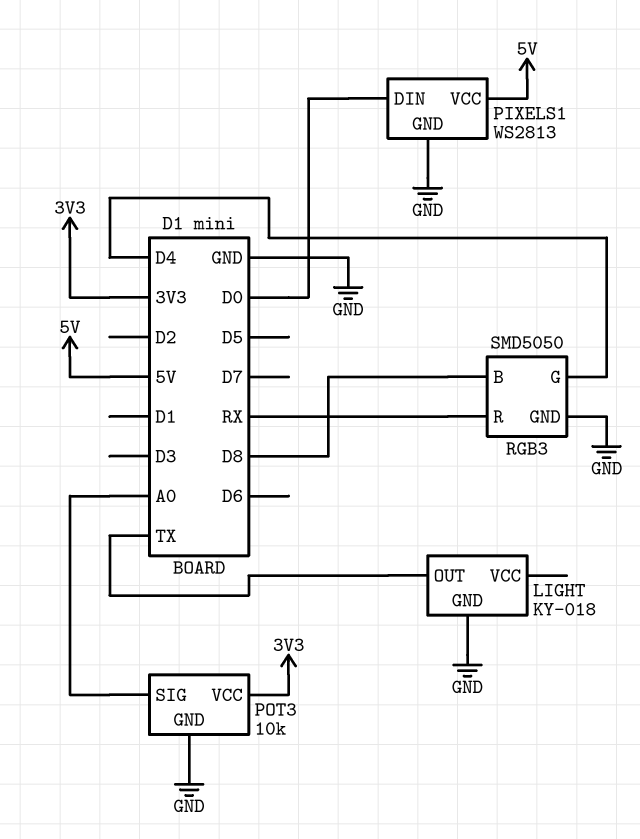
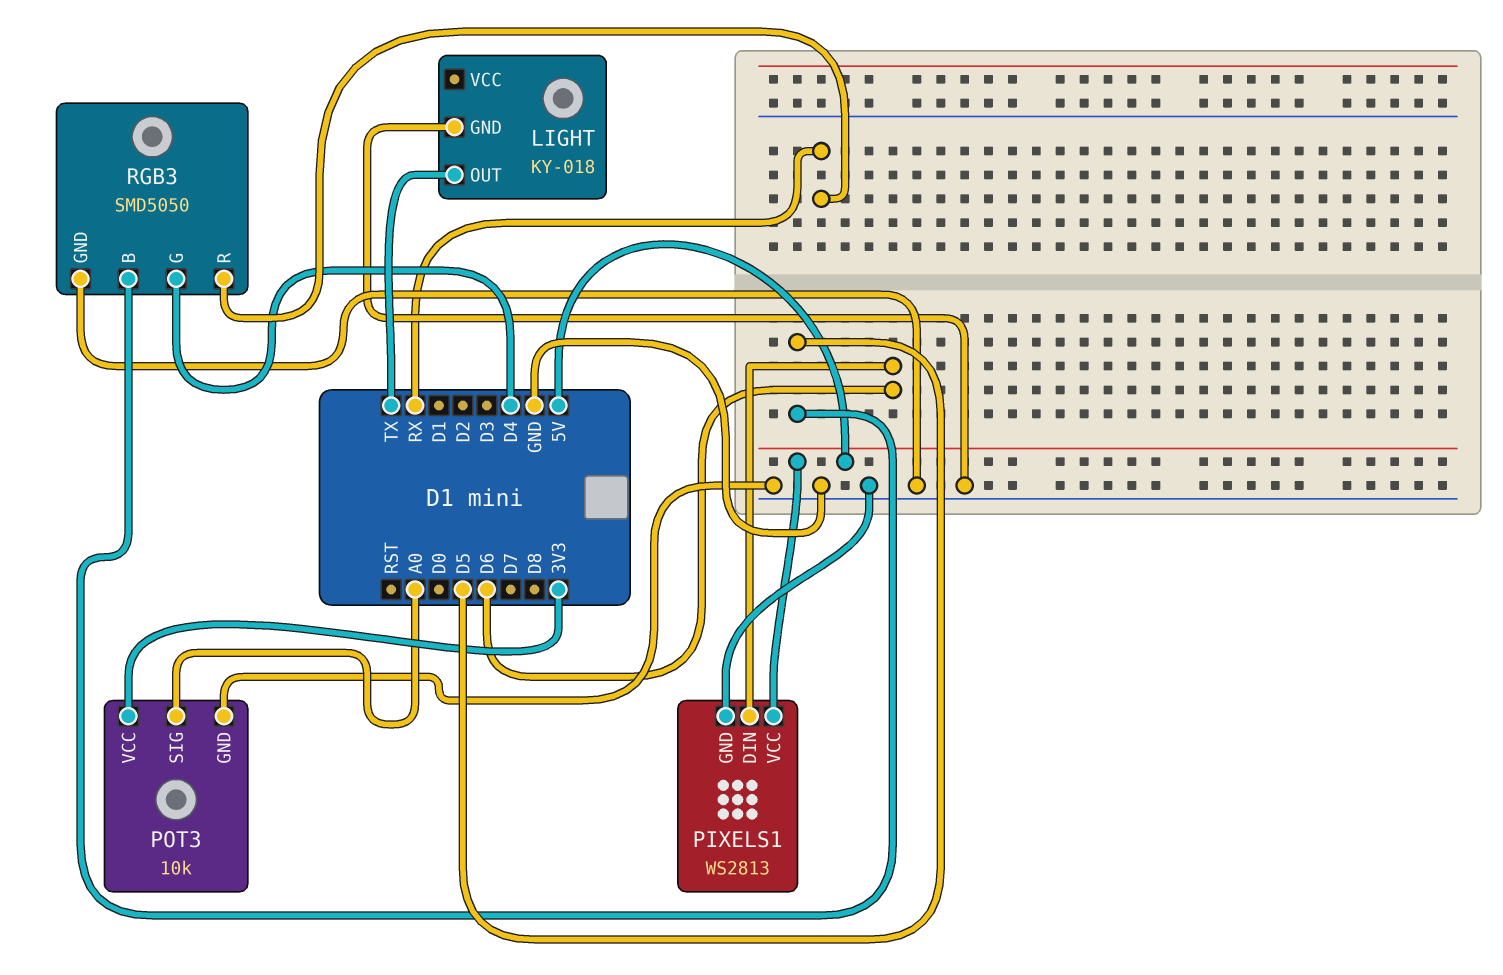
PIXELS1 pin DIN: D0 -> D6
RGB3 pin B: D8 -> D5

